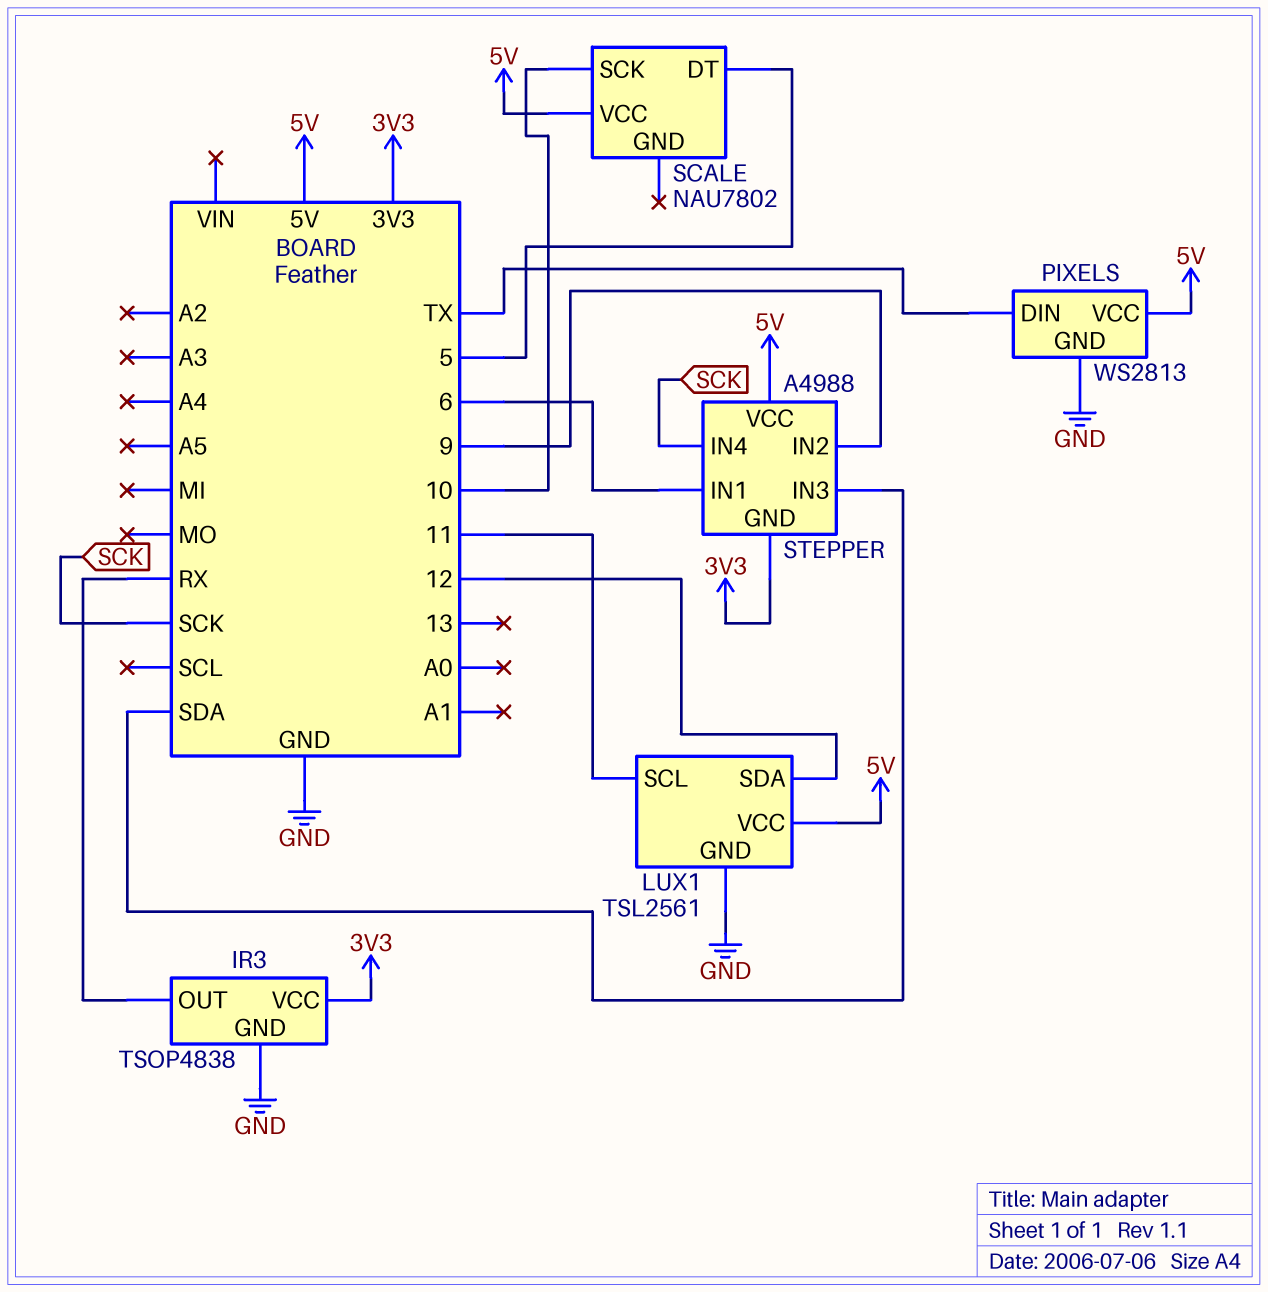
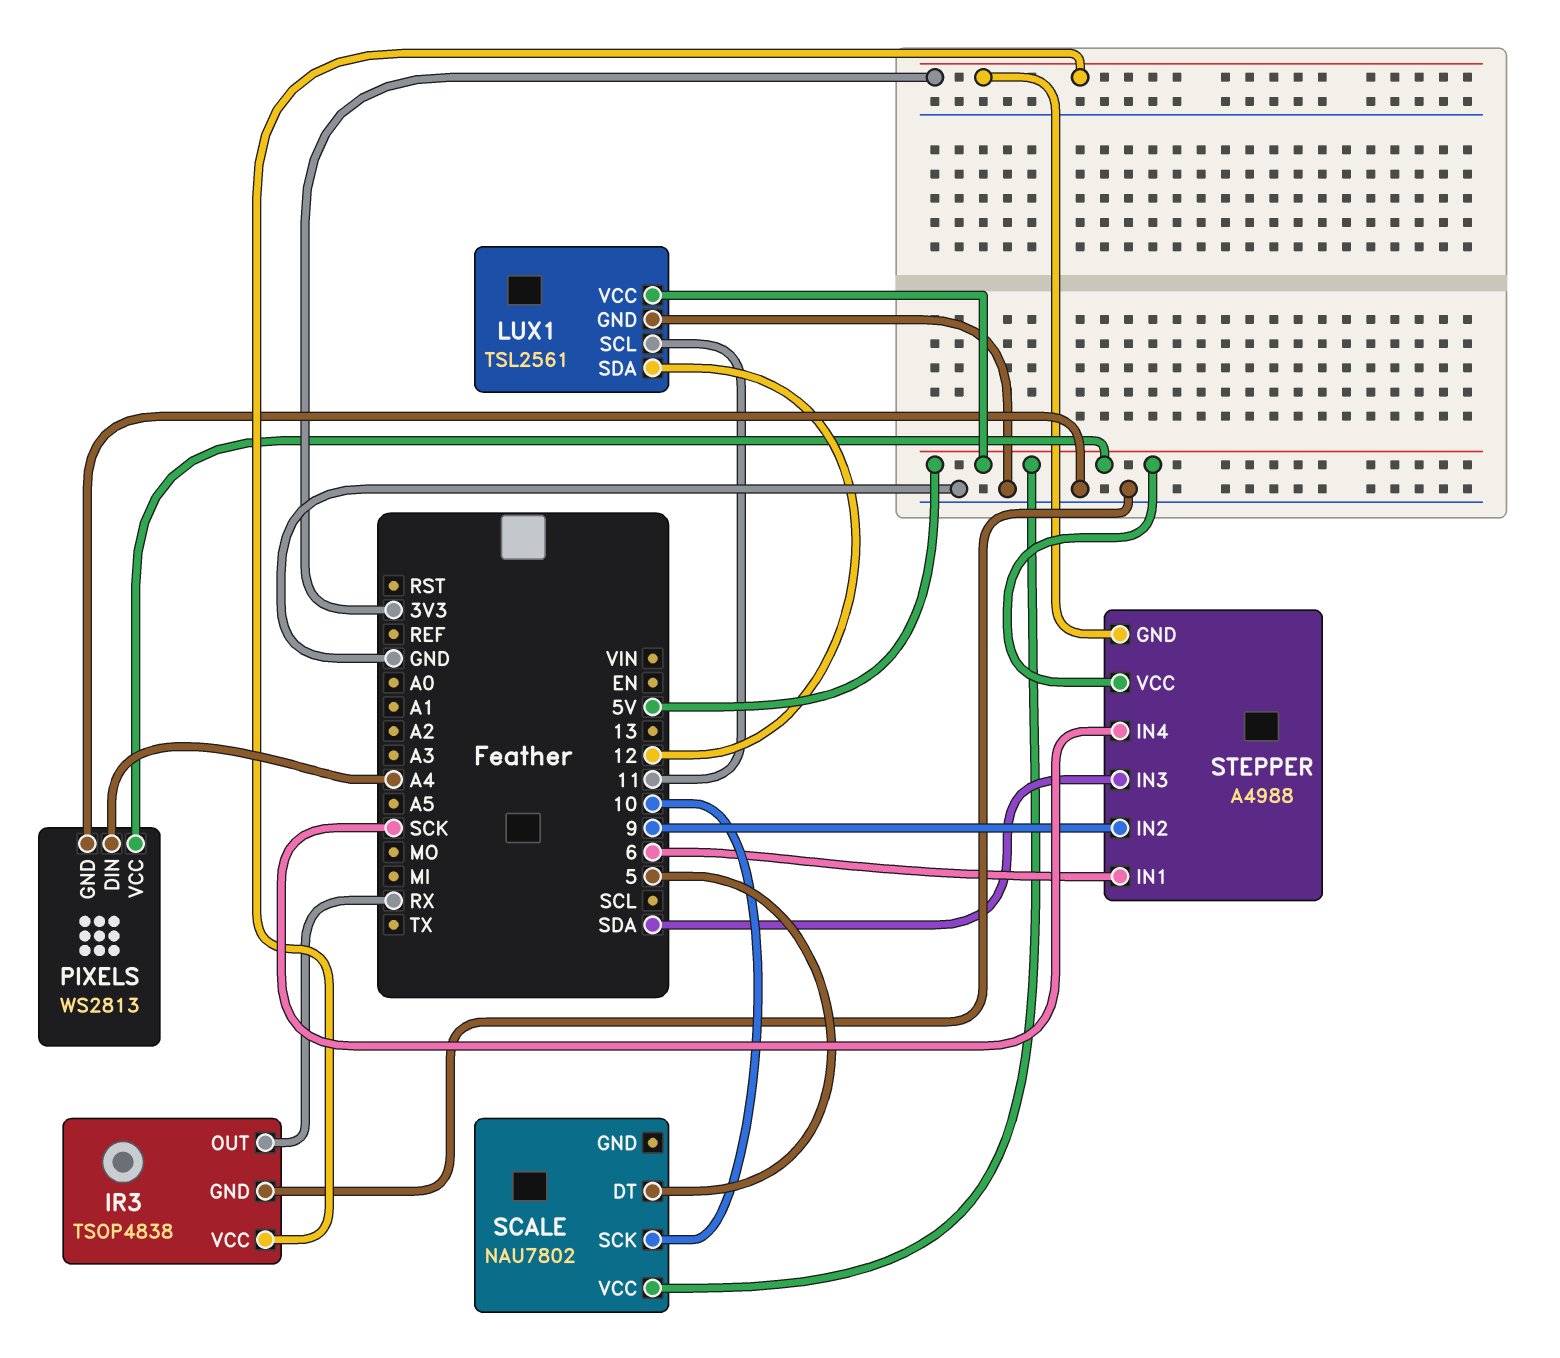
PIXELS pin DIN: TX -> A4

